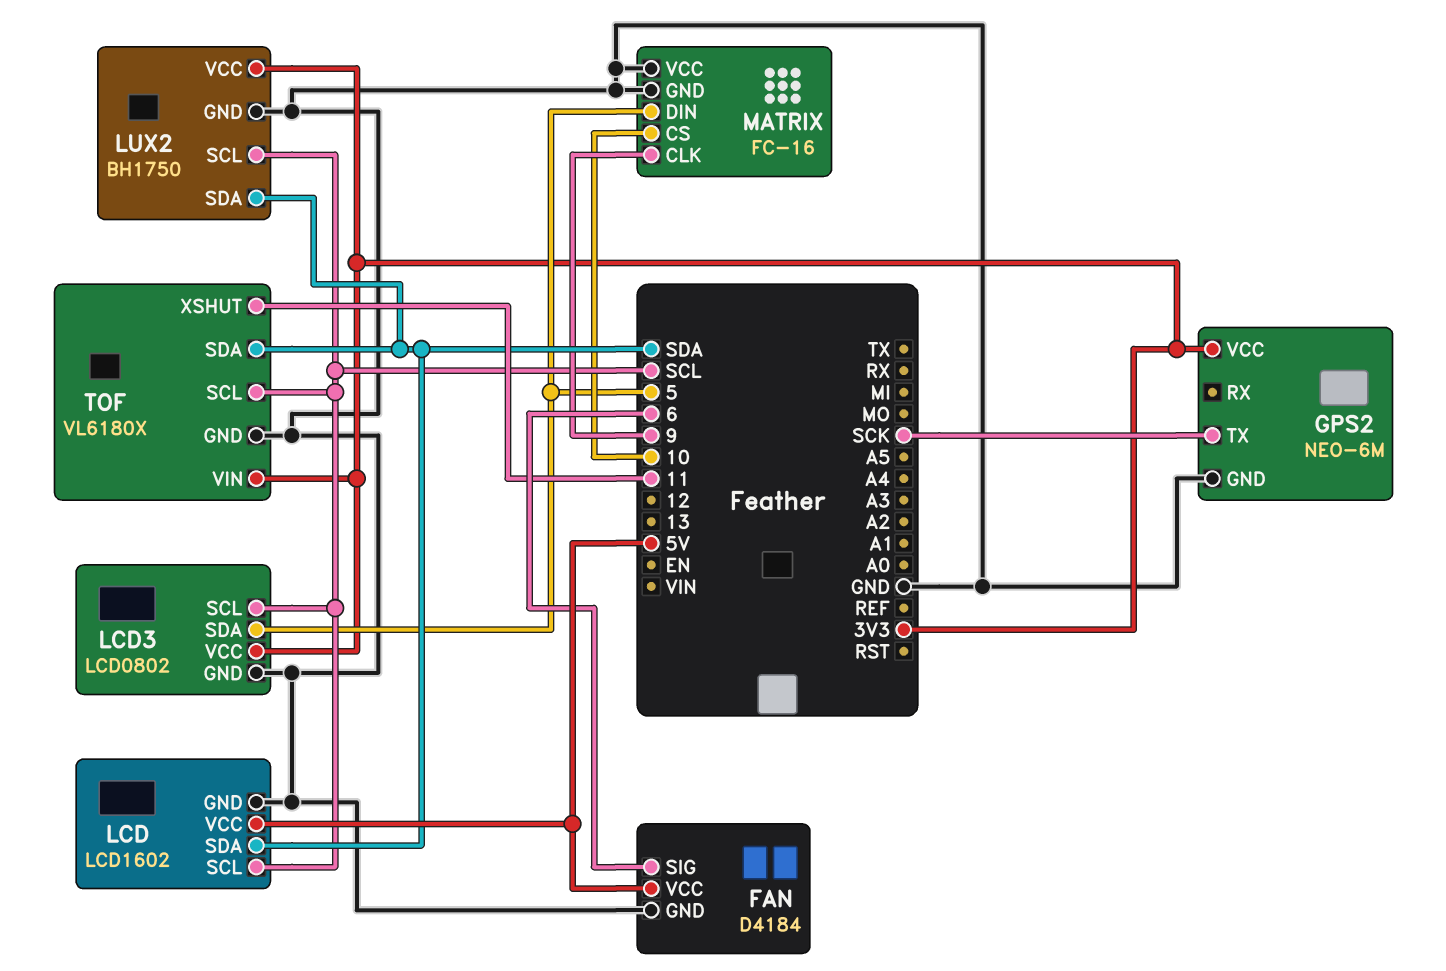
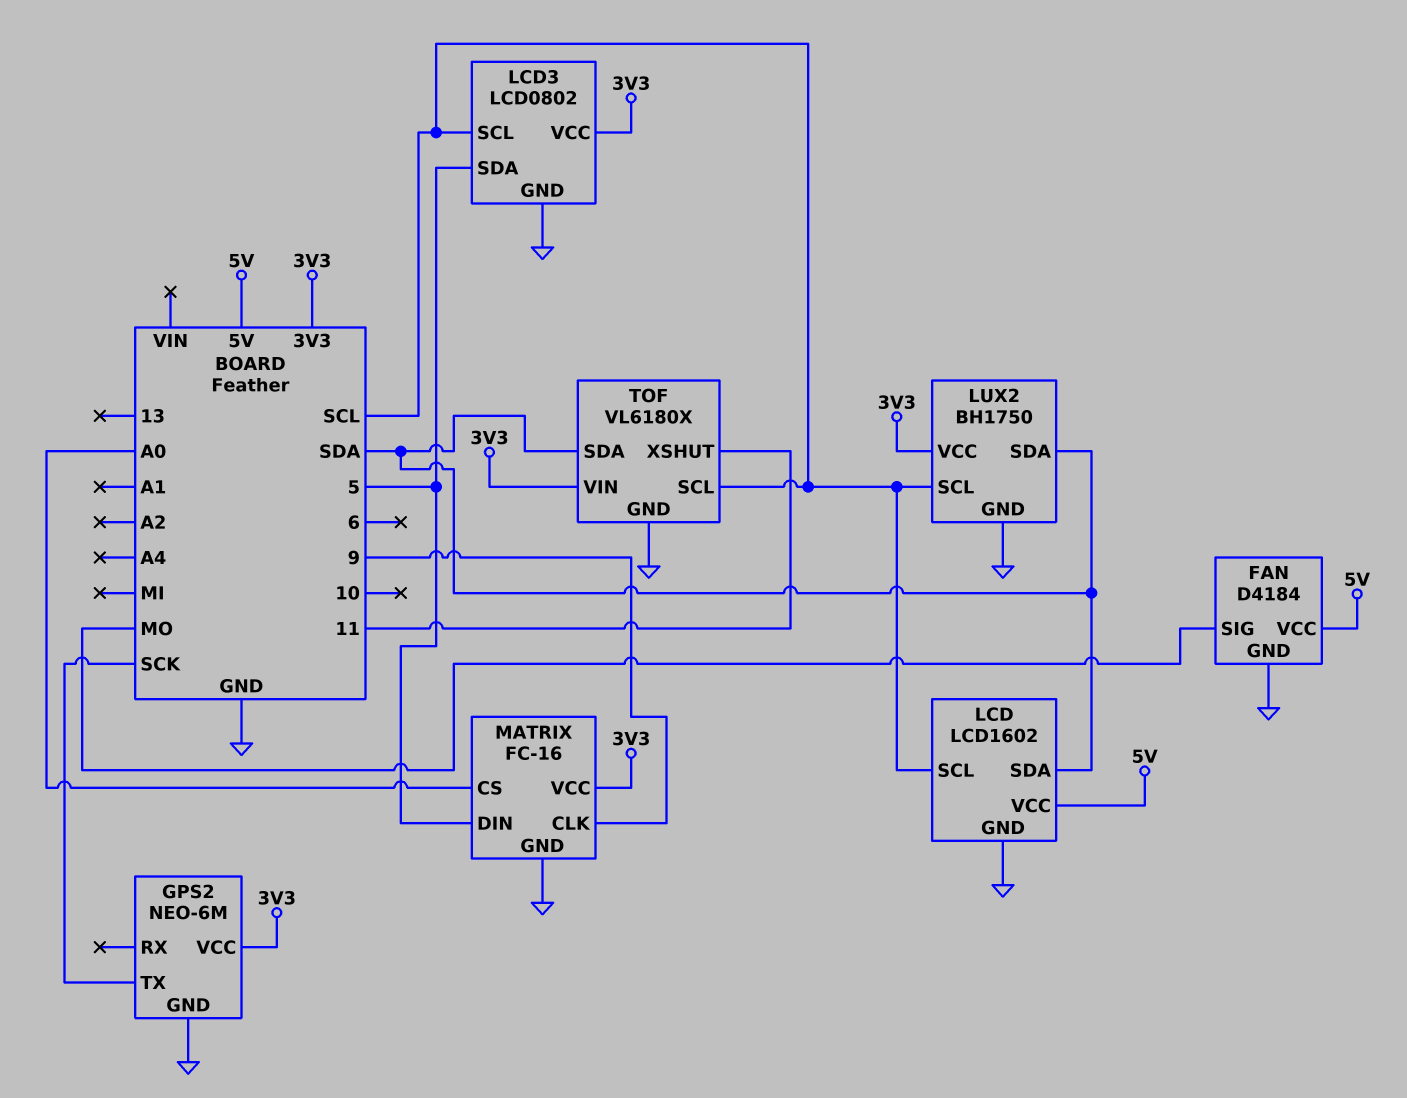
FAN pin SIG: 6 -> MO
MATRIX pin CS: 10 -> A0
MATRIX pin VCC: GND -> 3V3

